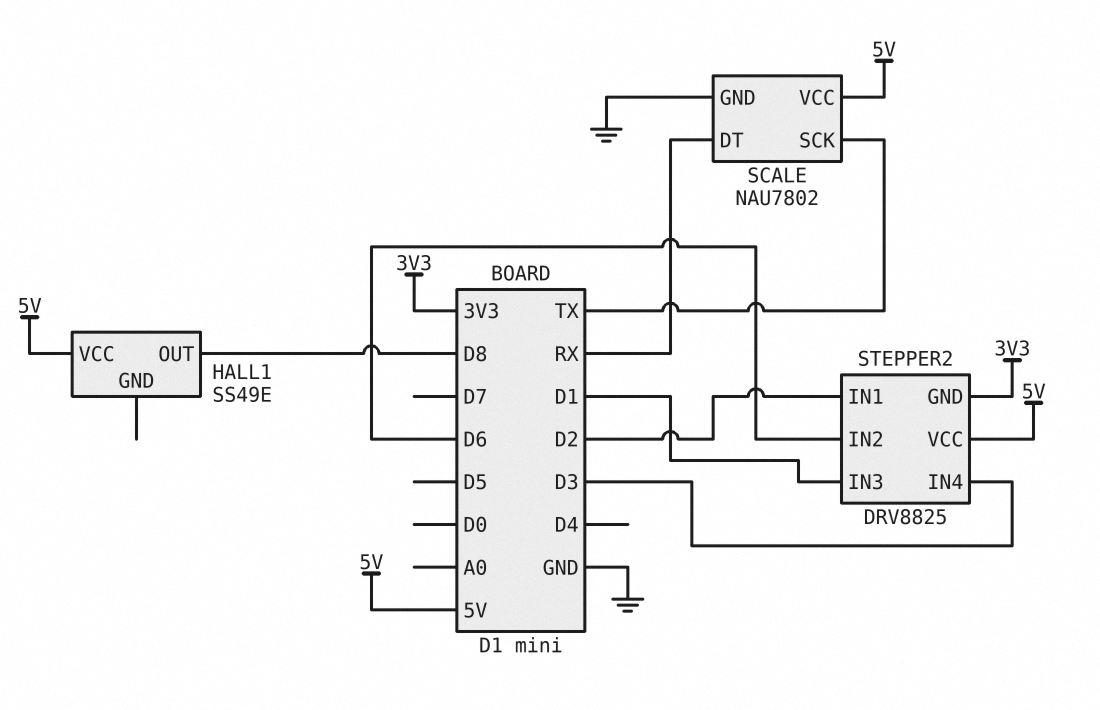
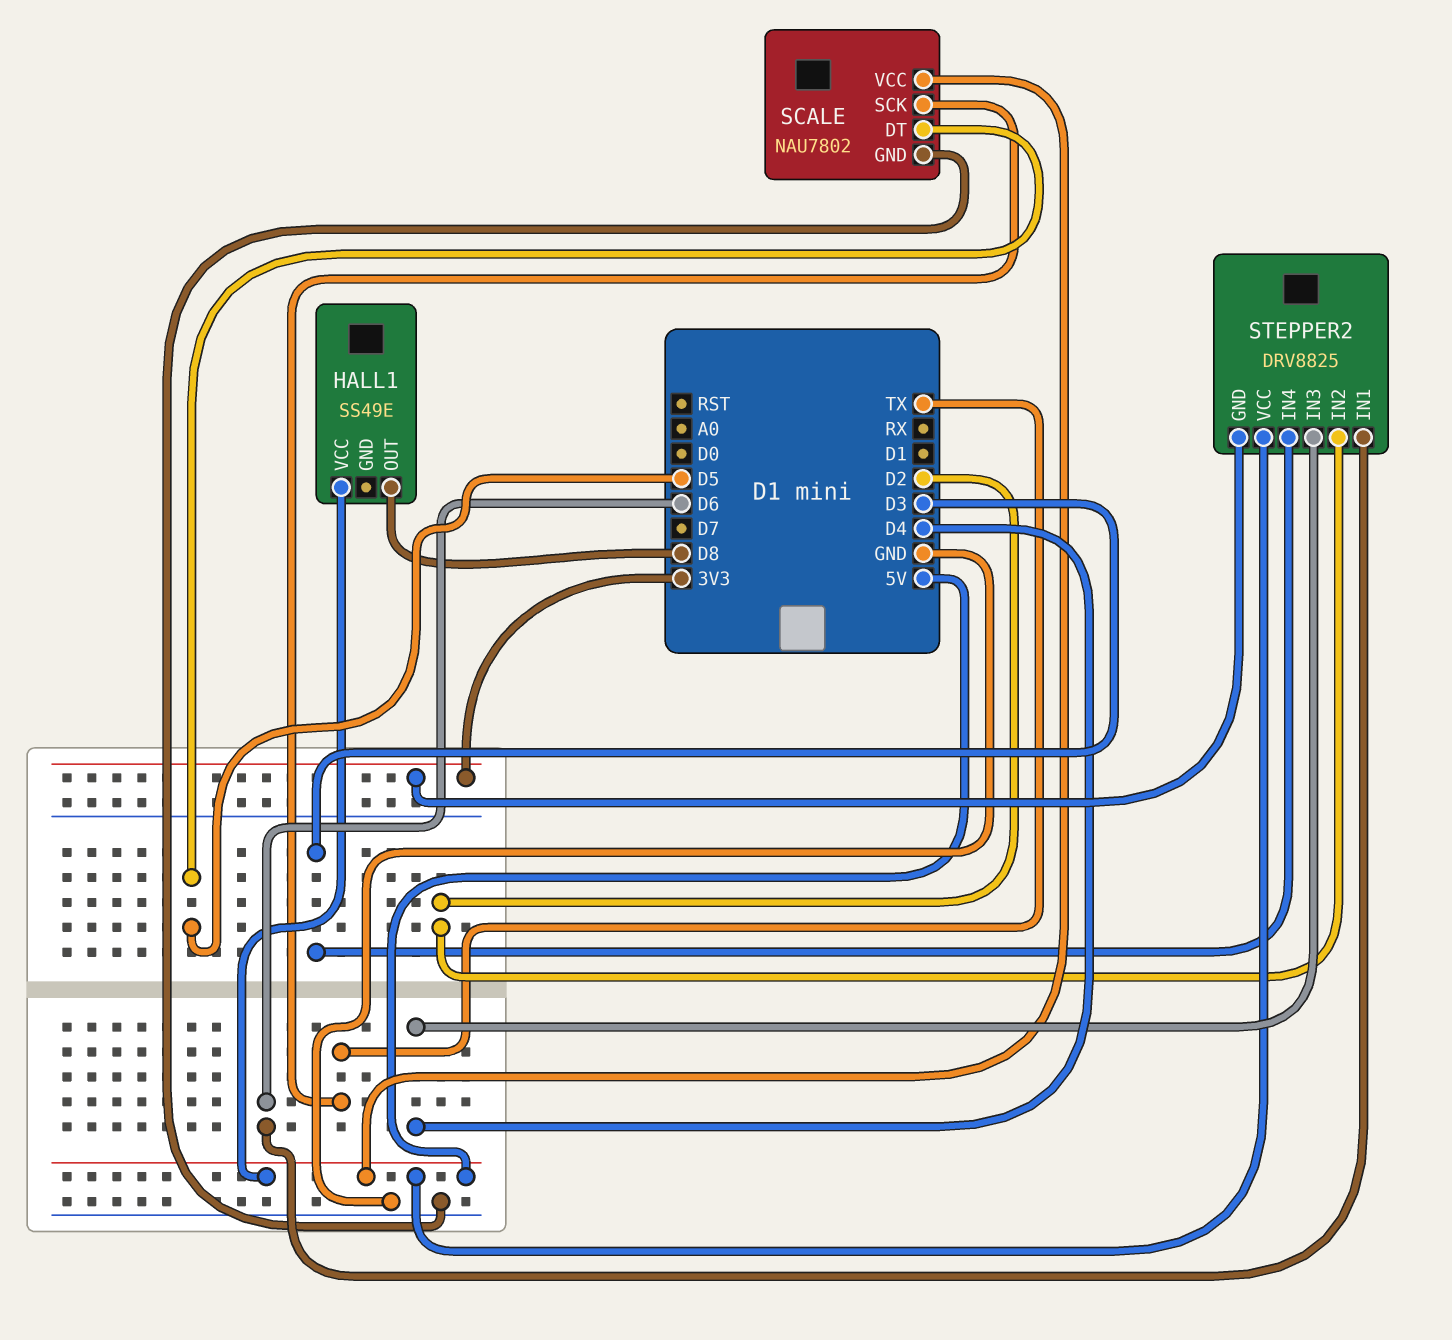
SCALE pin DT: RX -> D5
STEPPER2 pin IN1: D2 -> D6
STEPPER2 pin IN2: D6 -> D2
STEPPER2 pin IN3: D1 -> D4

